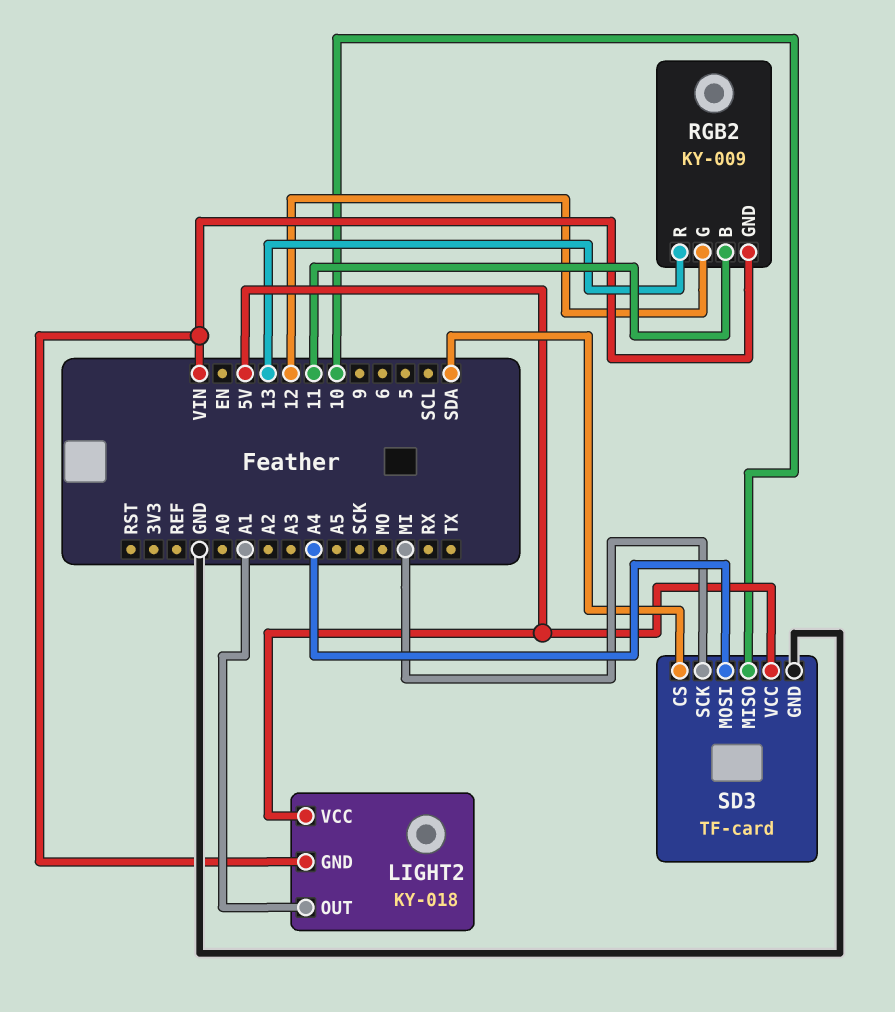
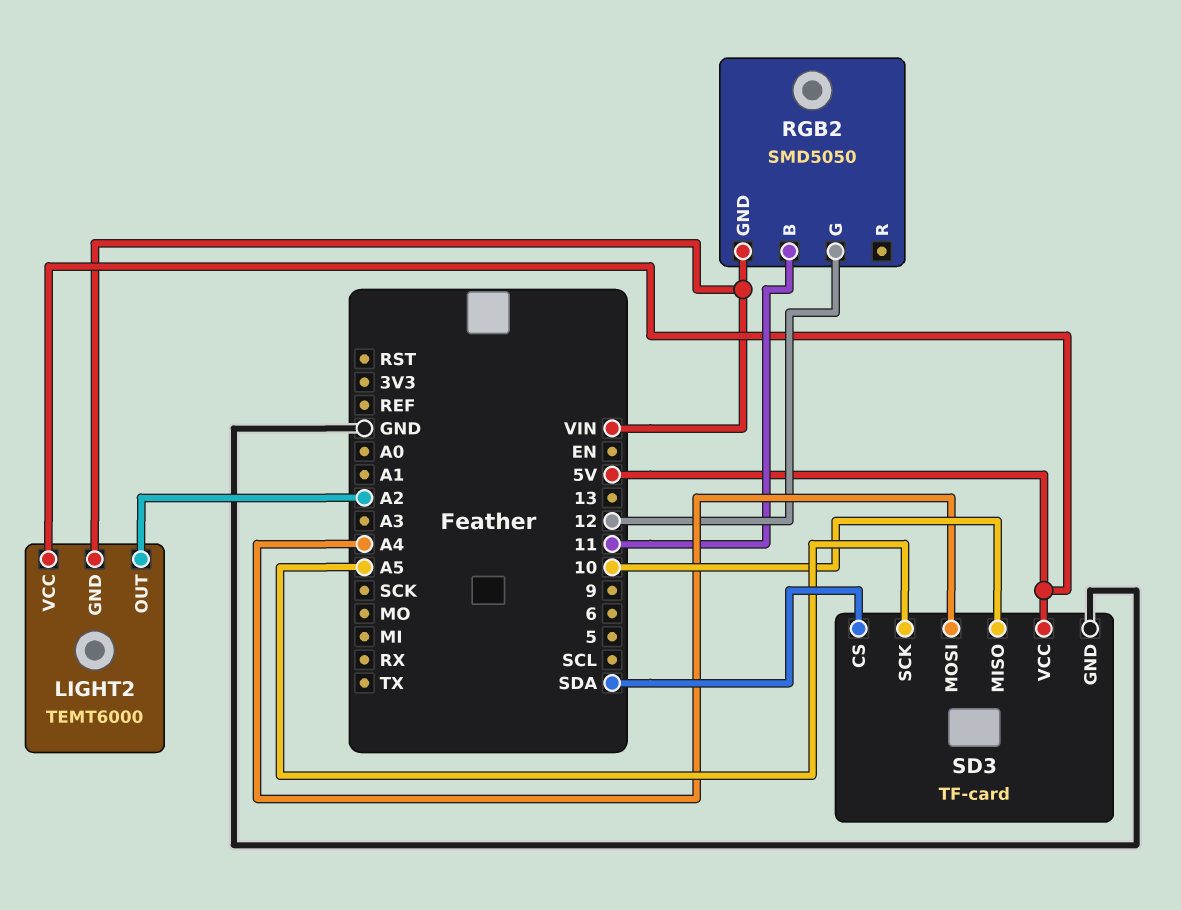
LIGHT2: KY-018 -> TEMT6000
LIGHT2 pin OUT: A1 -> A2
RGB2: KY-009 -> SMD5050
RGB2 pin R: 13 -> none
SD3 pin SCK: MI -> A5

